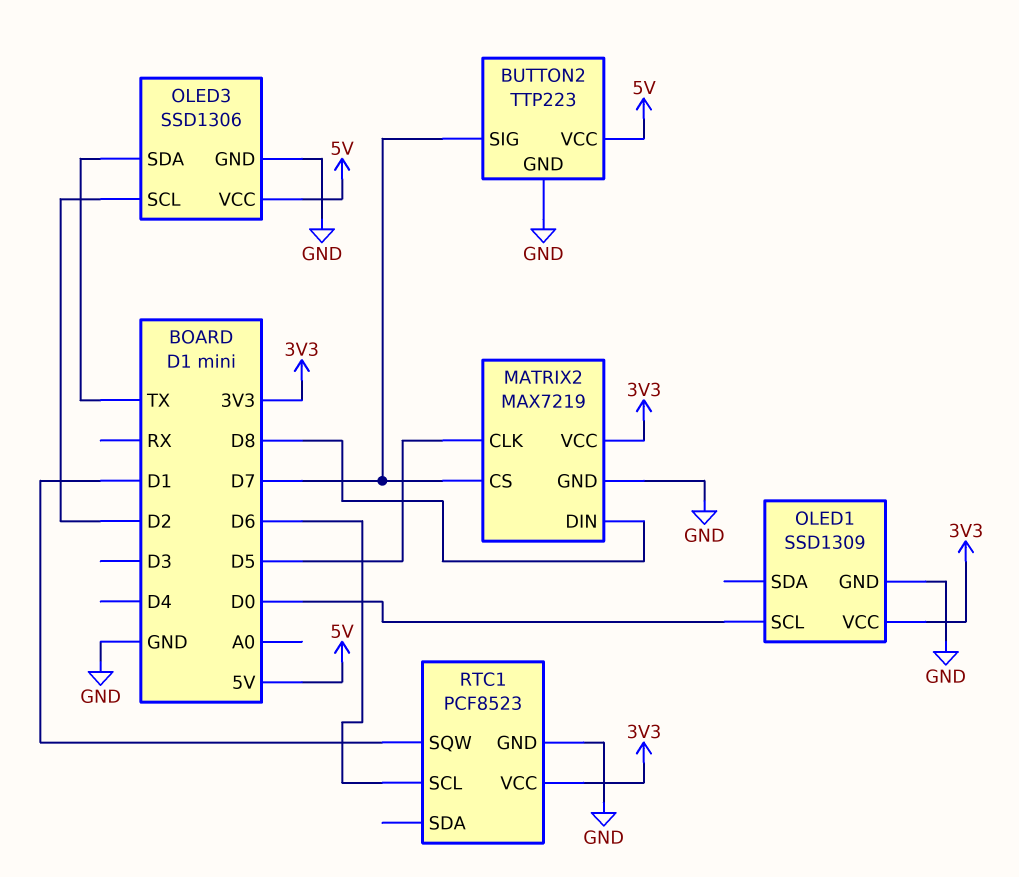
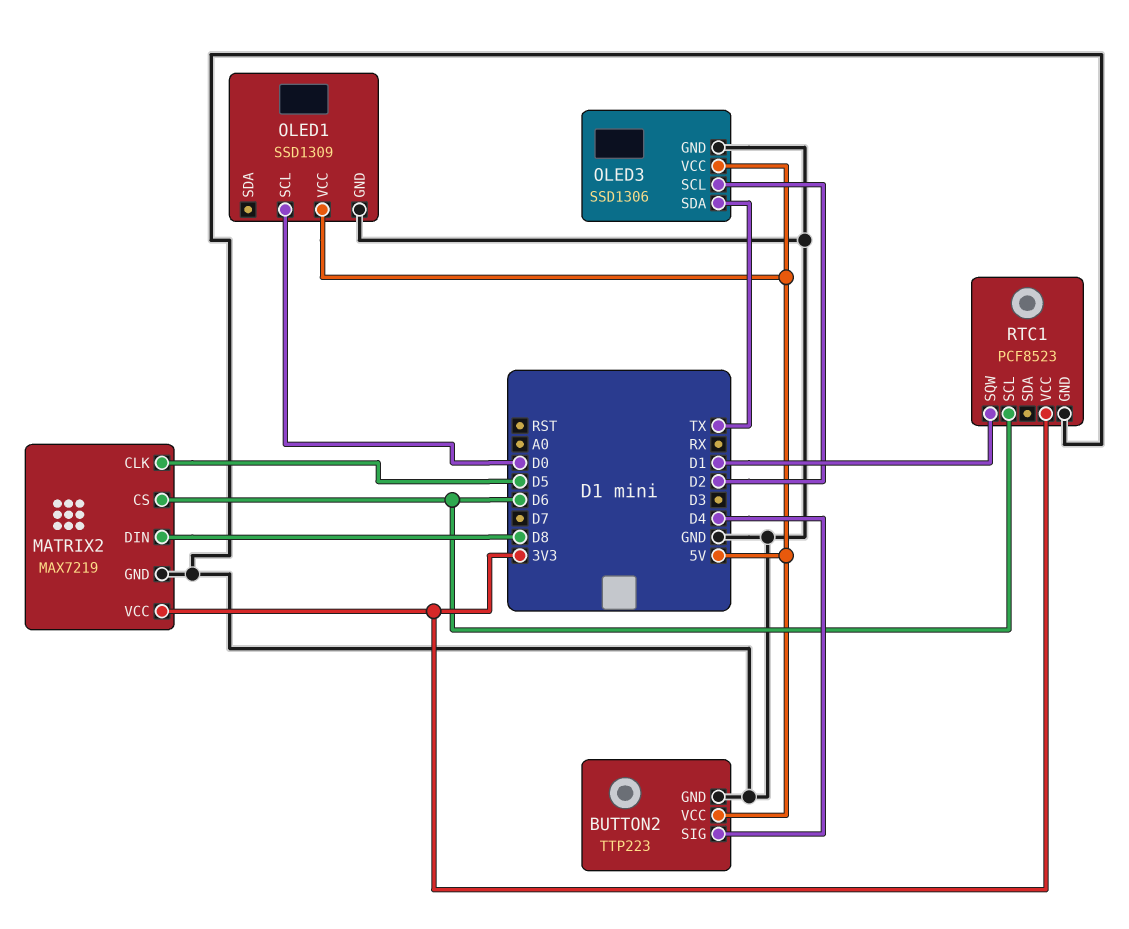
BUTTON2 pin SIG: D7 -> D4
MATRIX2 pin CS: D7 -> D6
OLED1 pin VCC: 3V3 -> 5V

